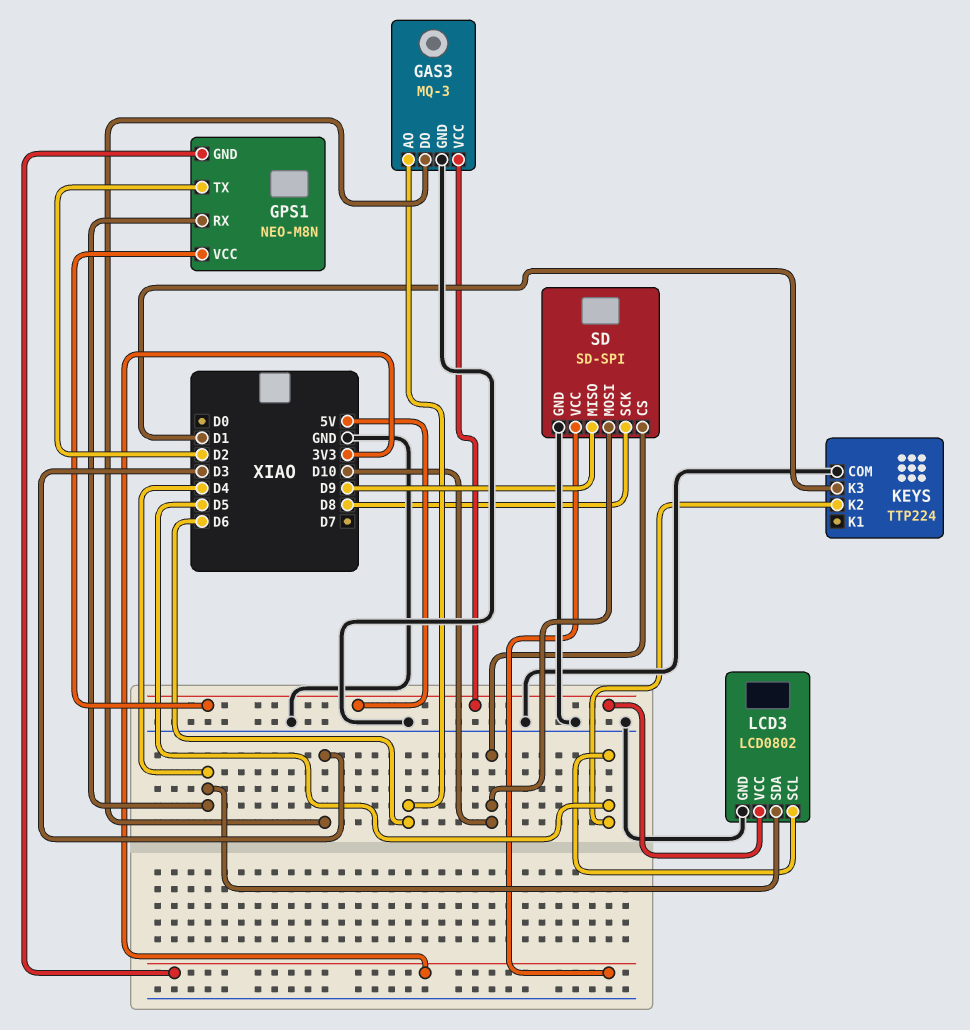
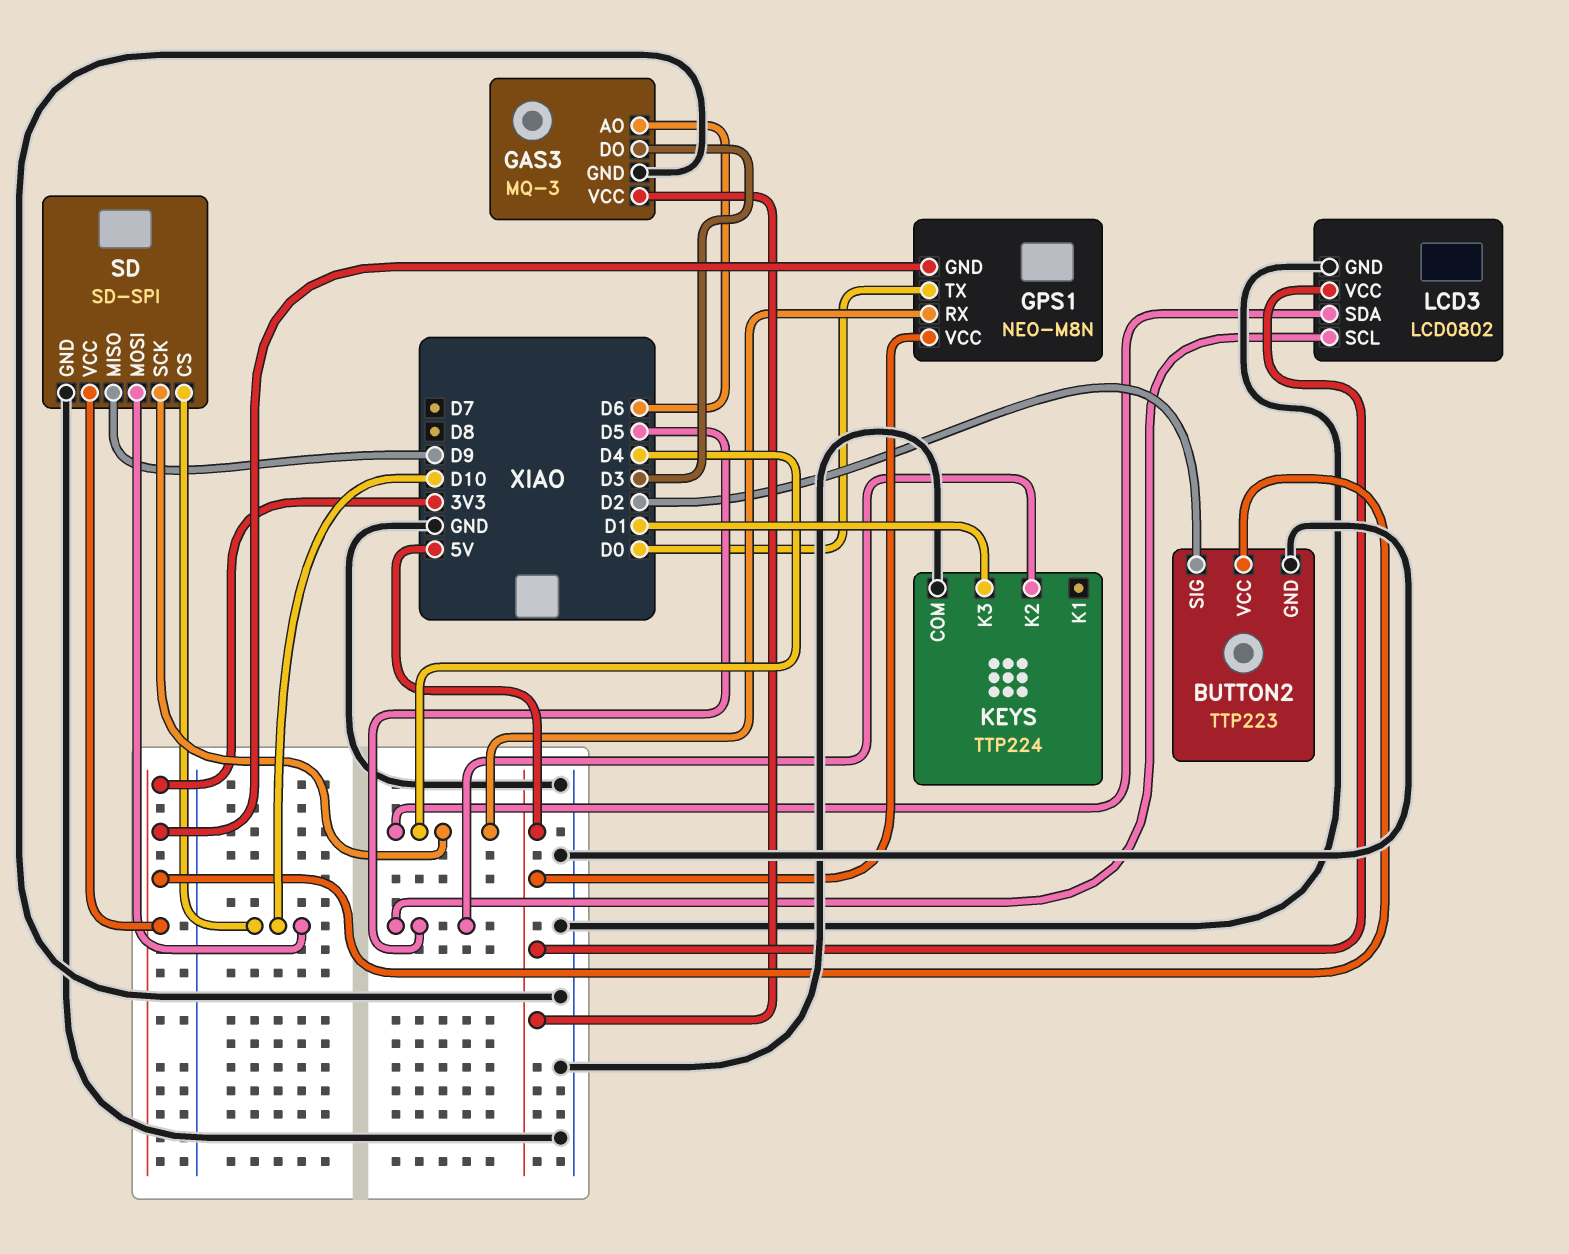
BUTTON2: none -> TTP223
BUTTON2 pin GND: none -> GND
BUTTON2 pin SIG: none -> D2
BUTTON2 pin VCC: none -> 3V3
GPS1 pin TX: D2 -> D0
SD pin SCK: D8 -> D4

